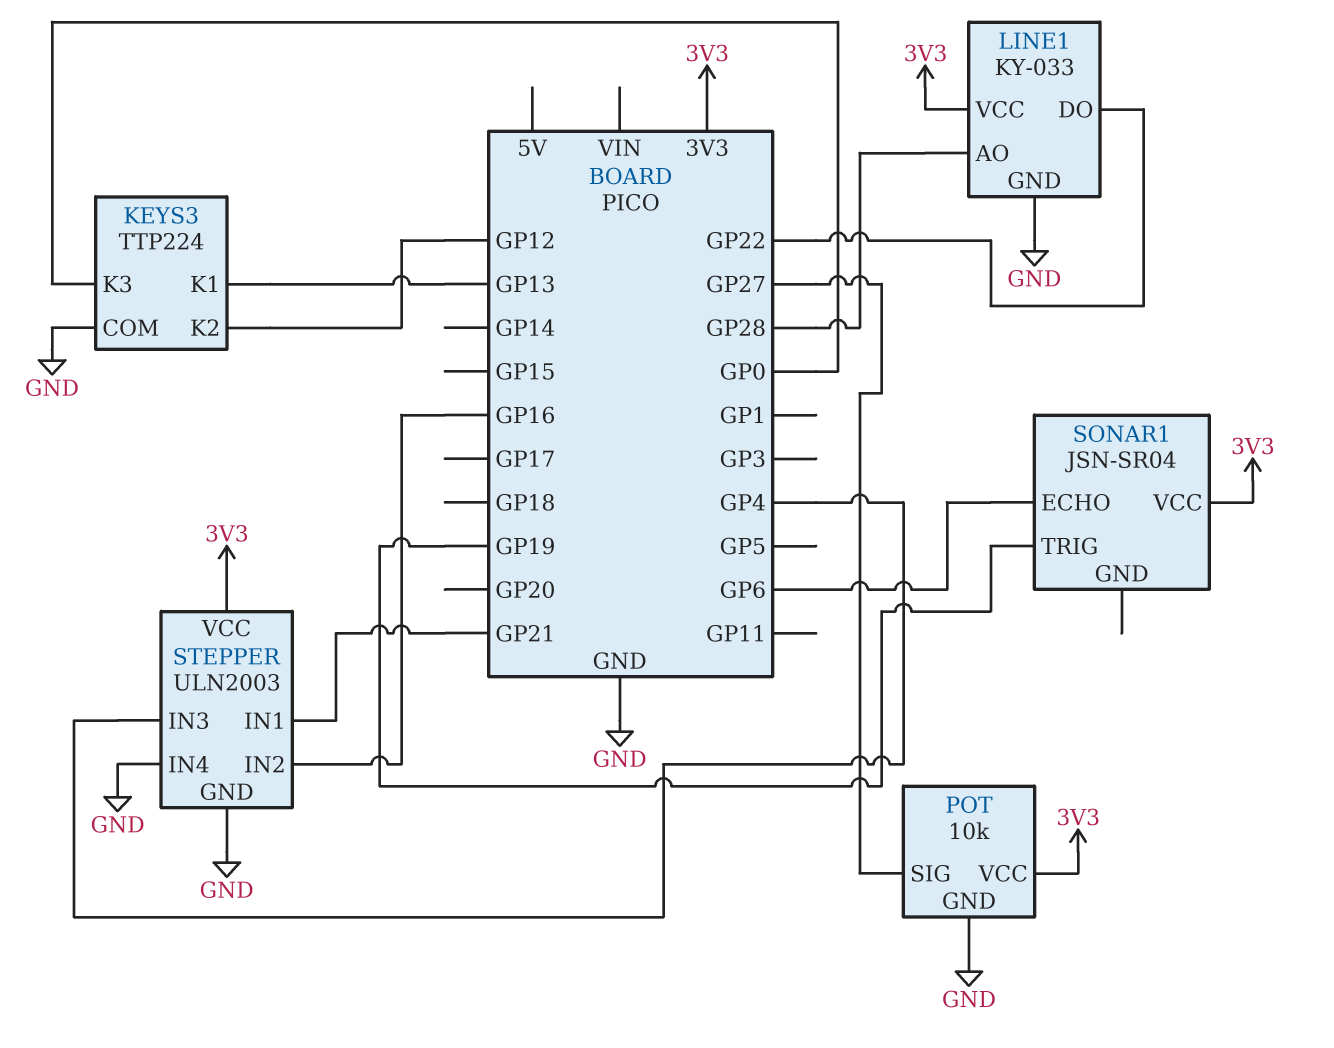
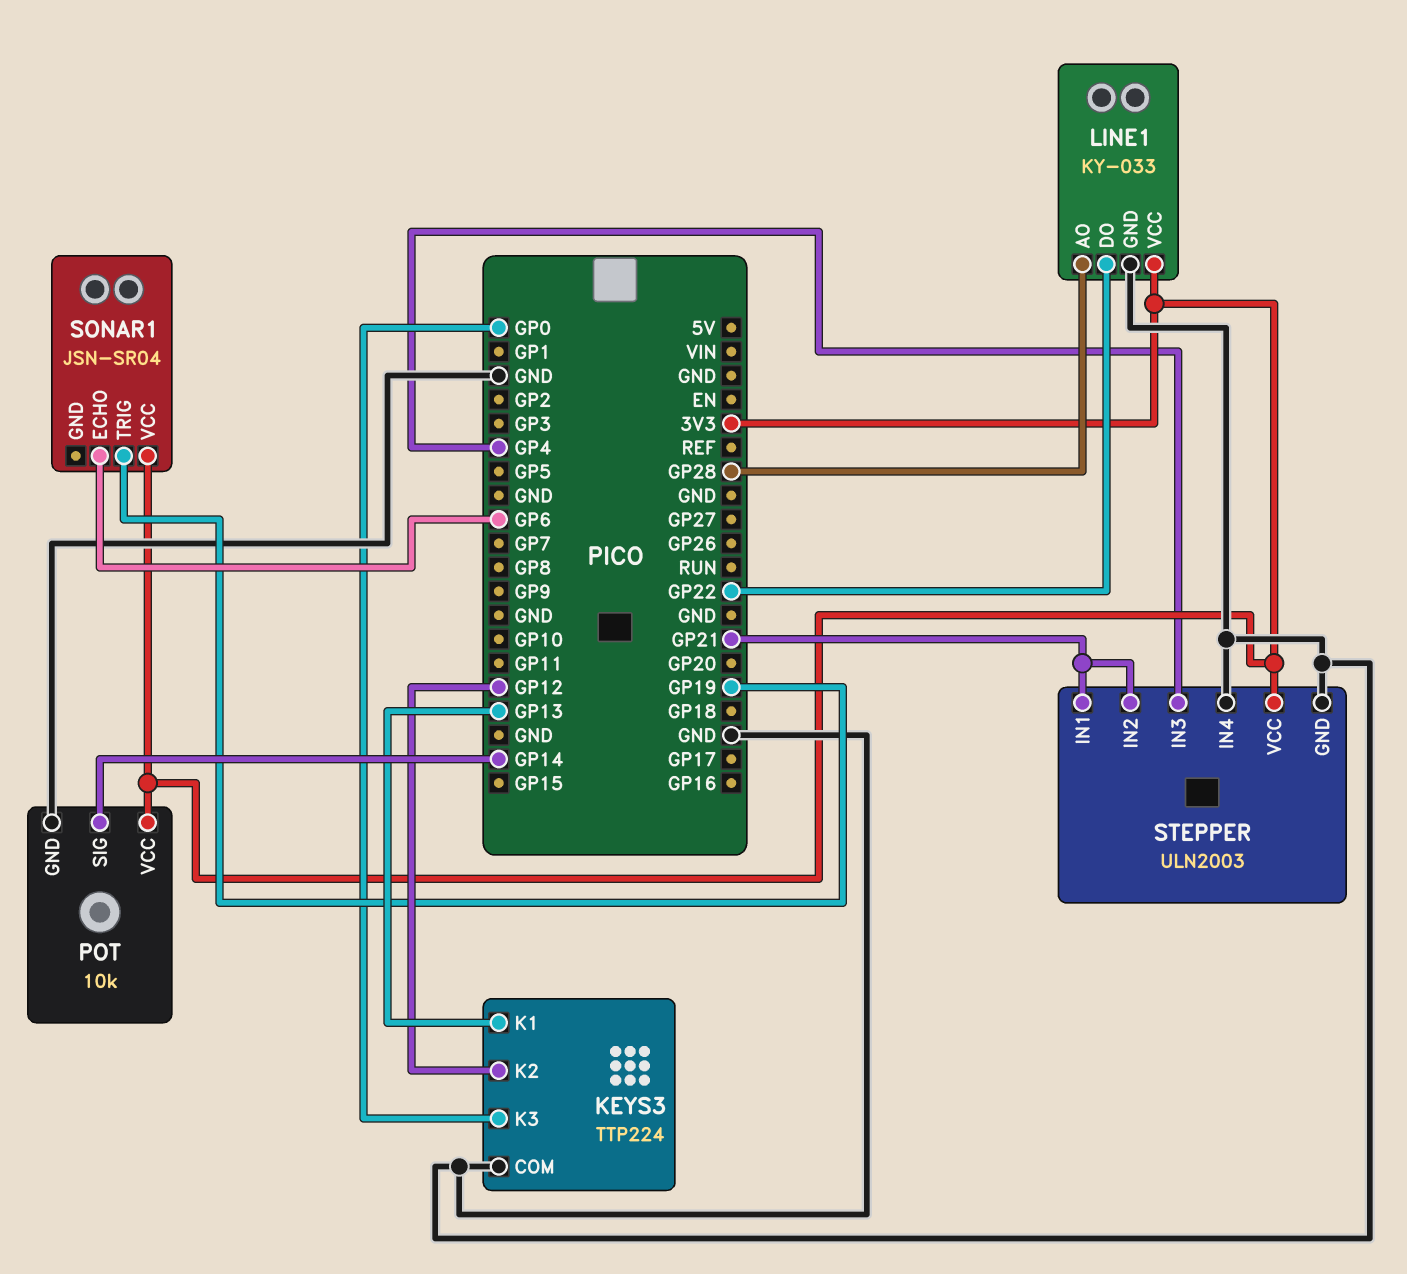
POT pin SIG: GP27 -> GP14
STEPPER pin IN2: GP16 -> GP21

